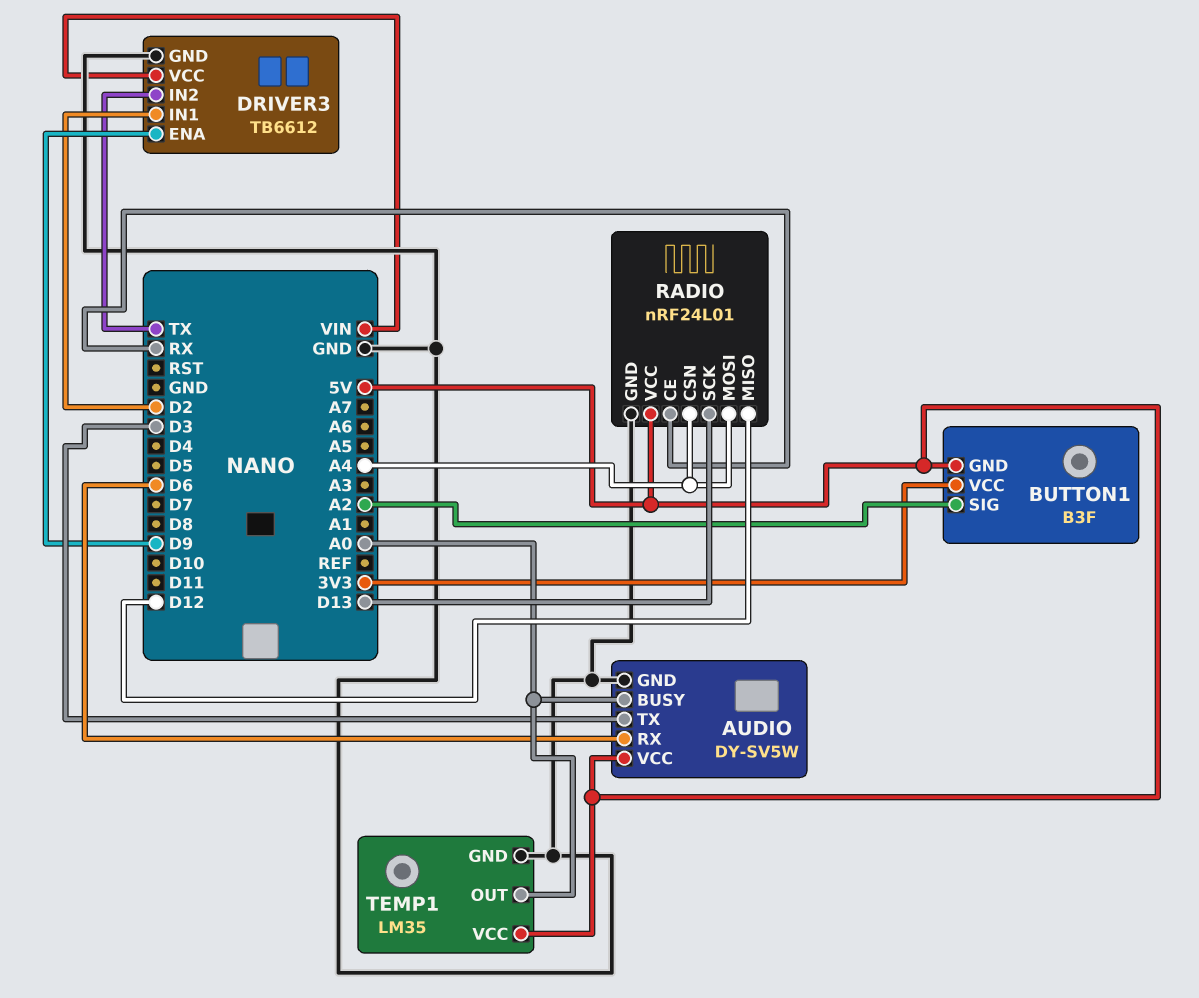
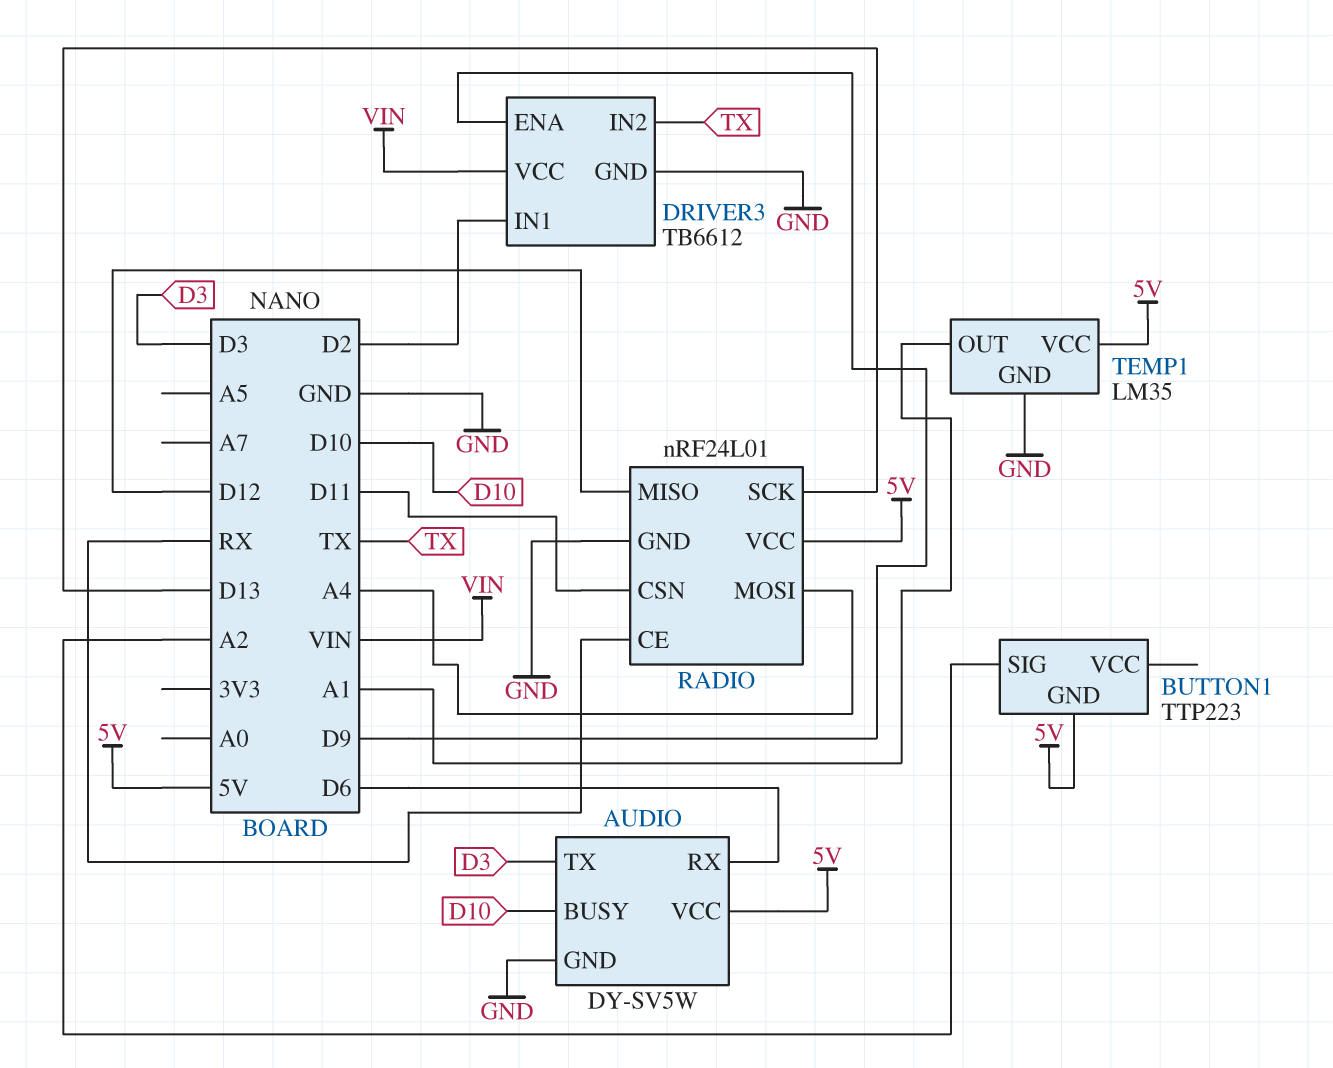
AUDIO pin BUSY: A0 -> D10
BUTTON1: B3F -> TTP223
BUTTON1 pin VCC: 3V3 -> none
RADIO pin CSN: A4 -> D11
TEMP1 pin OUT: A0 -> A1

